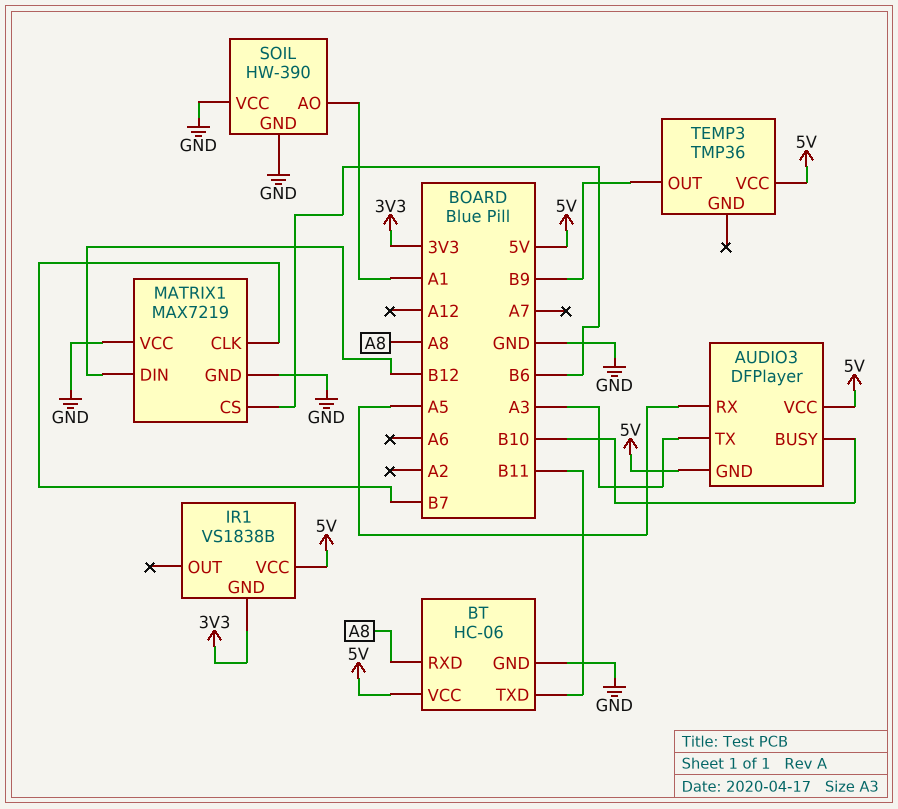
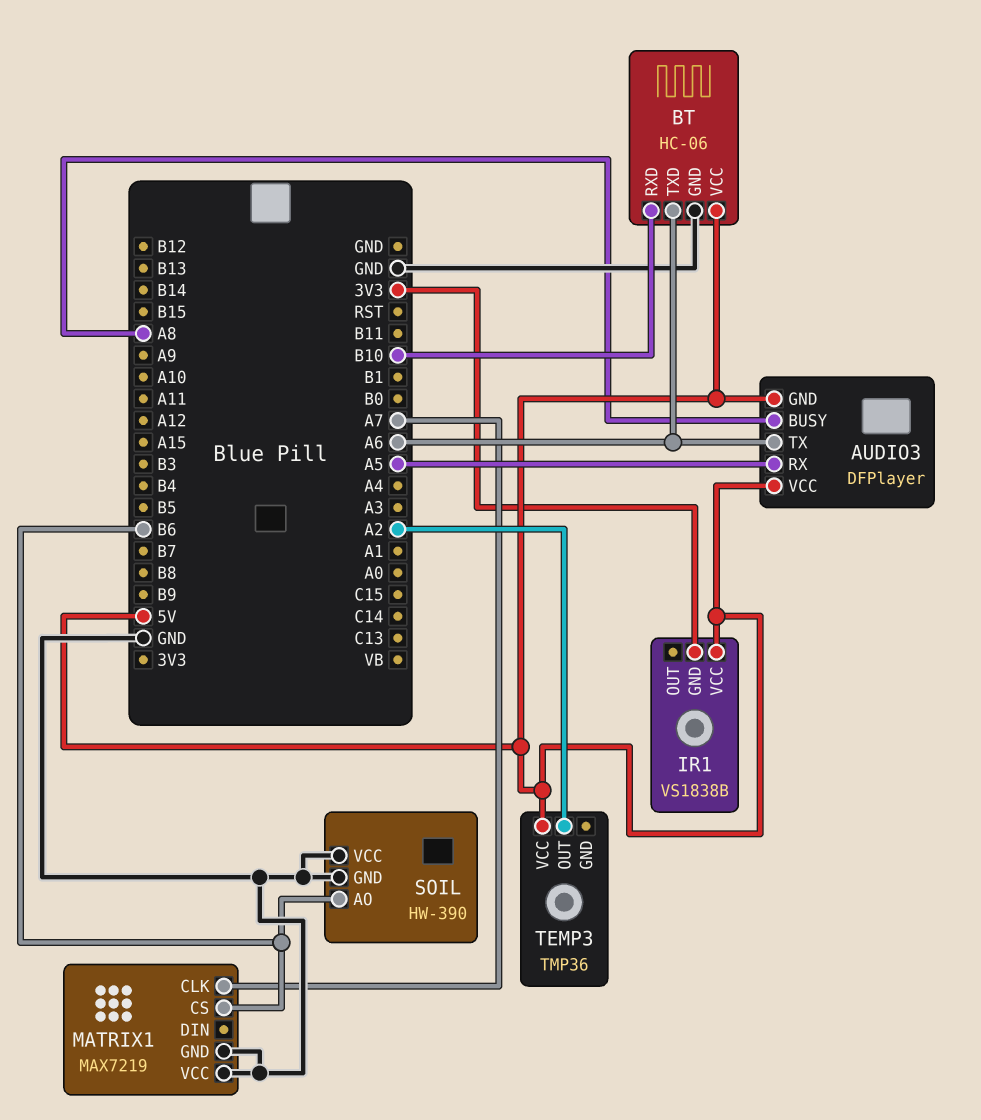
AUDIO3 pin BUSY: B10 -> A8
AUDIO3 pin TX: A3 -> A6
BT pin RXD: A8 -> B10
BT pin TXD: B11 -> A6
MATRIX1 pin CLK: B7 -> A7
MATRIX1 pin DIN: B12 -> none
SOIL pin AO: A1 -> B6
TEMP3 pin OUT: B9 -> A2

